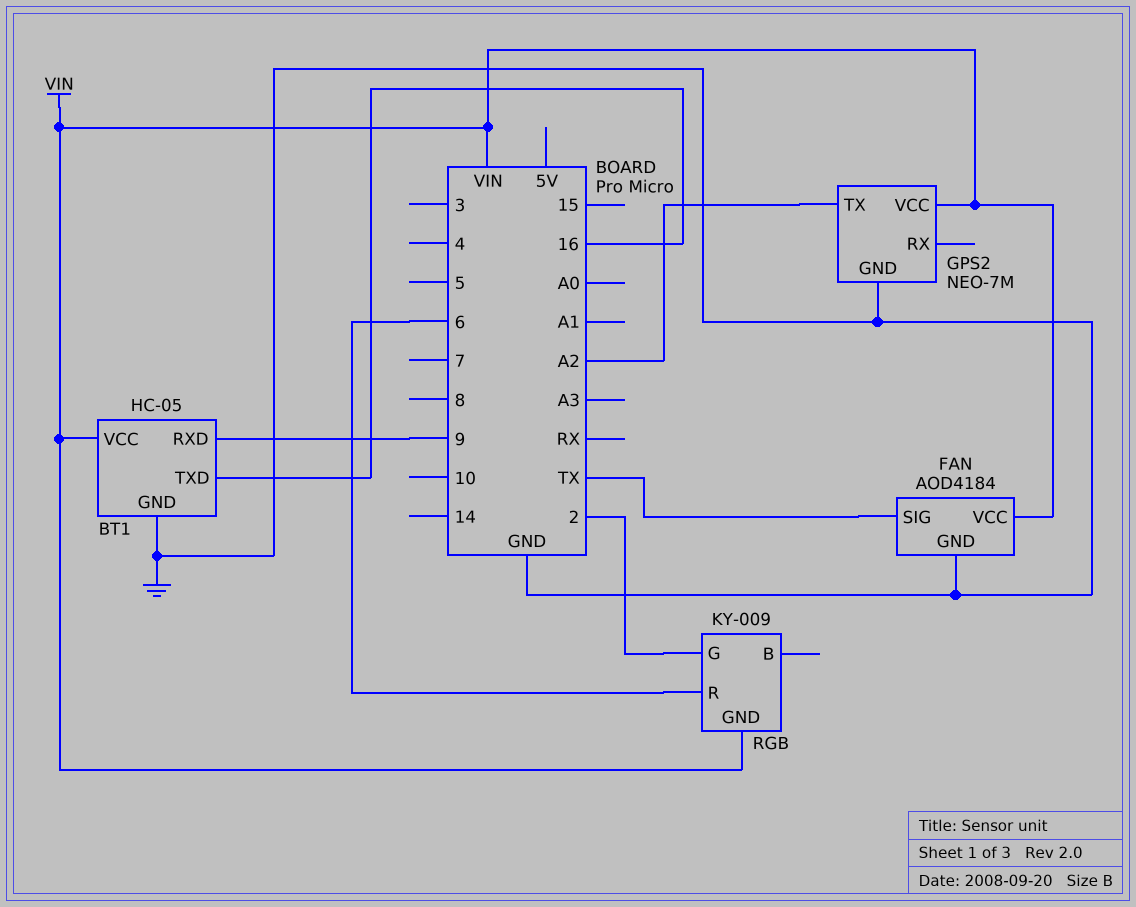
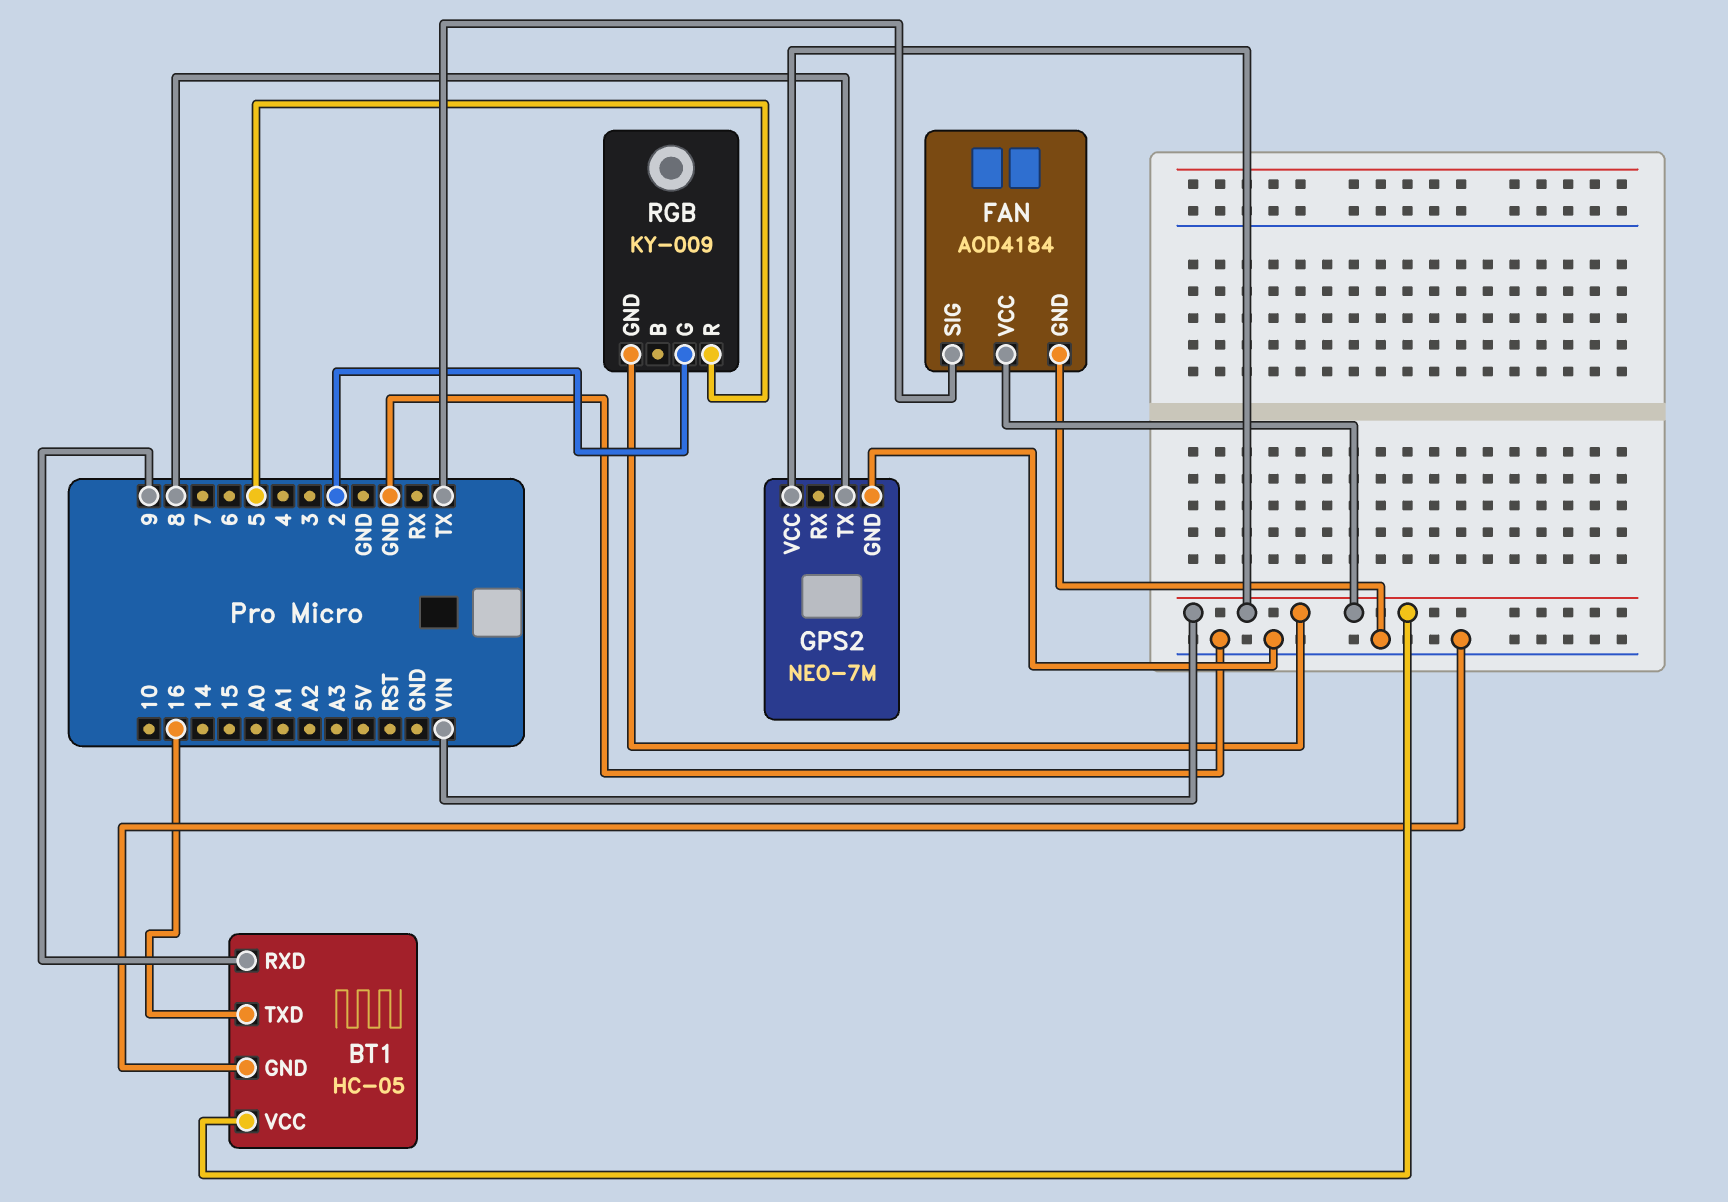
GPS2 pin TX: A2 -> 8
RGB pin R: 6 -> 5

